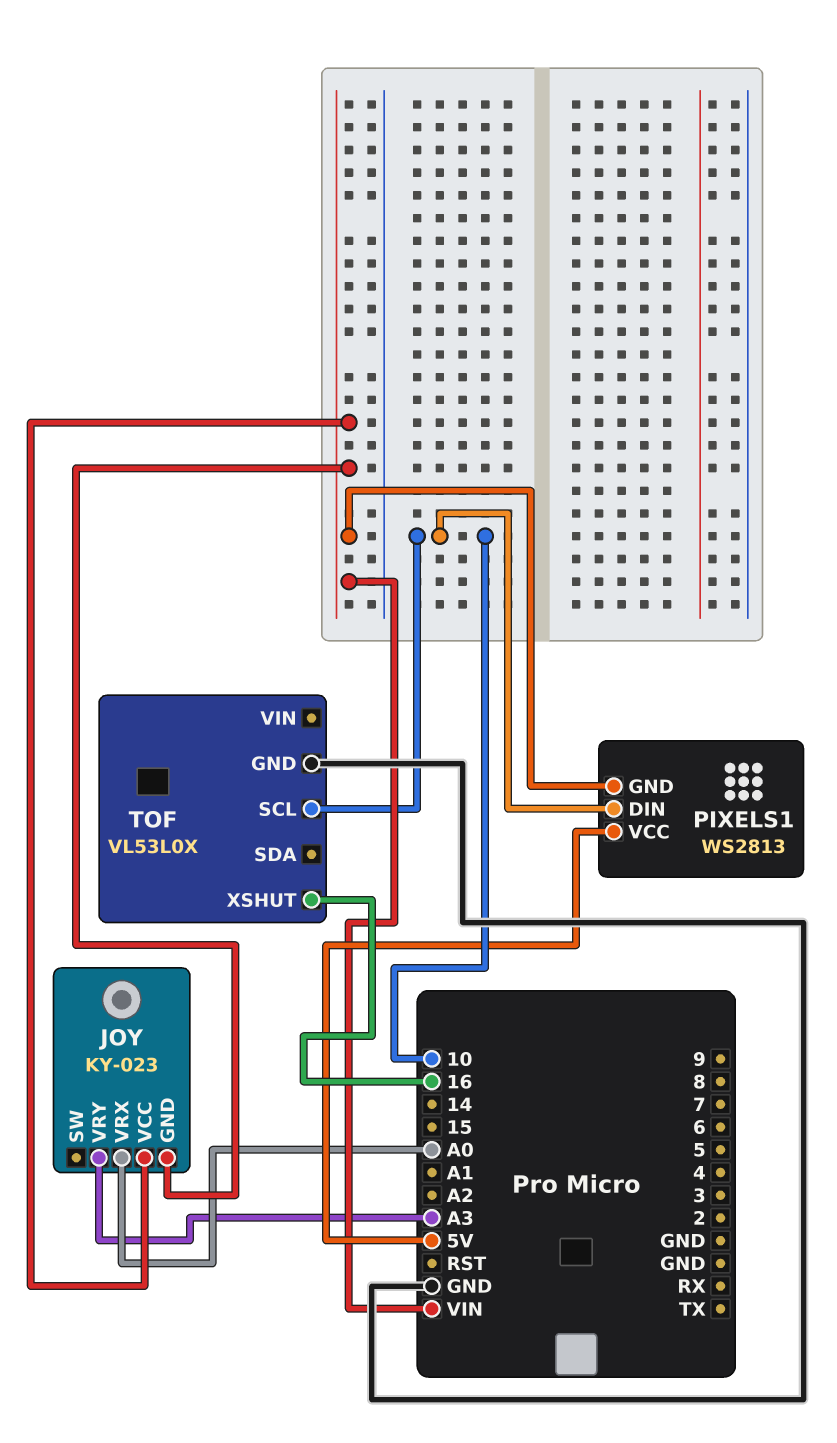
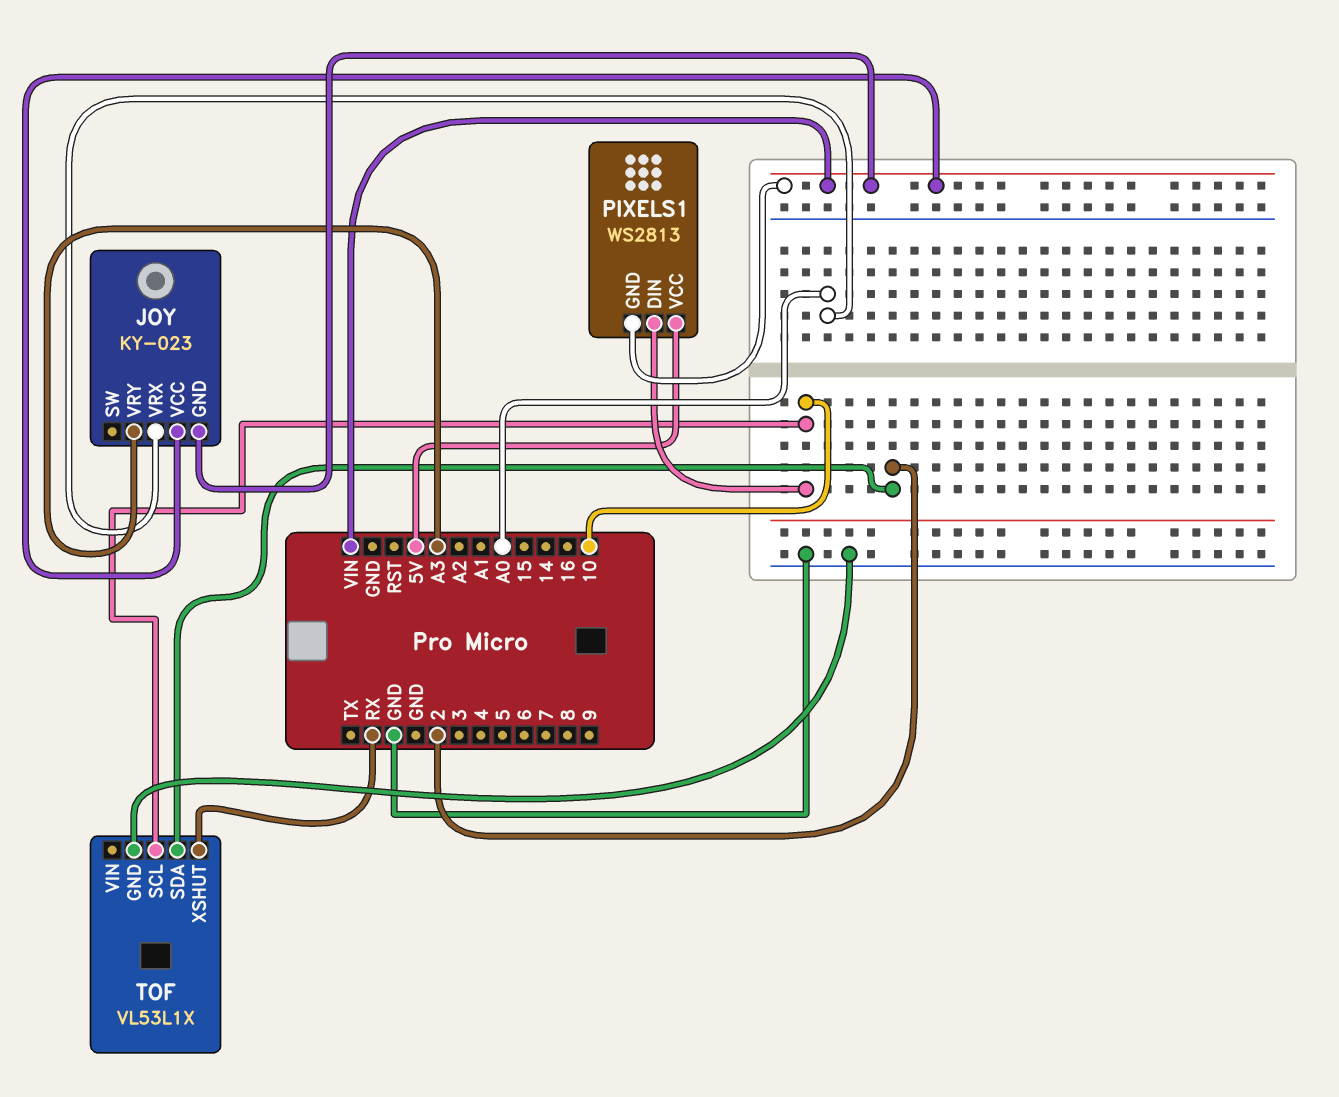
TOF: VL53L0X -> VL53L1X
TOF pin SDA: none -> 2
TOF pin XSHUT: 16 -> RX

